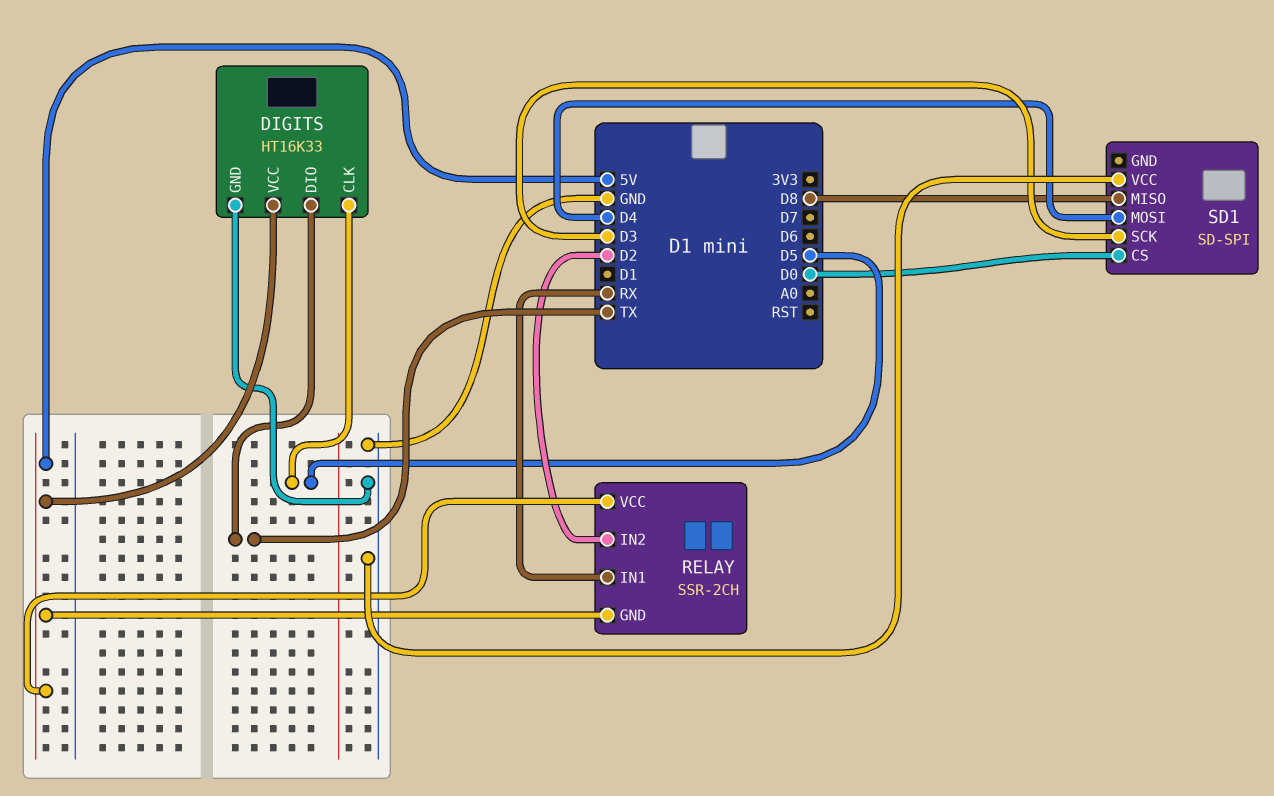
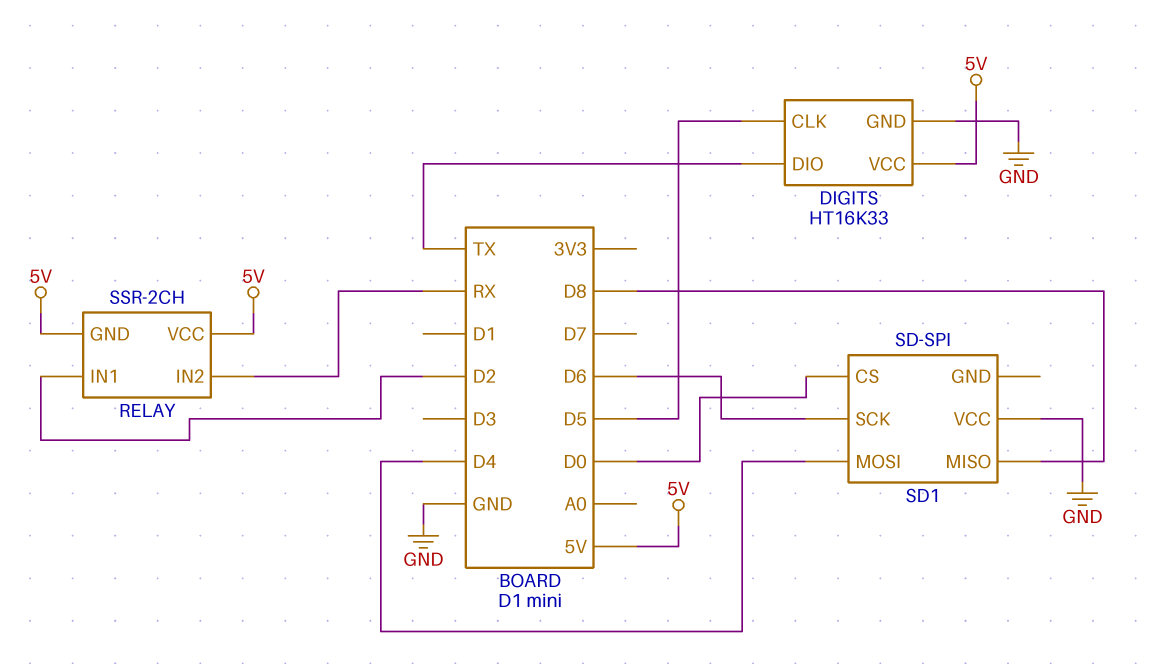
RELAY pin IN1: RX -> D2
RELAY pin IN2: D2 -> RX
SD1 pin SCK: D3 -> D6

